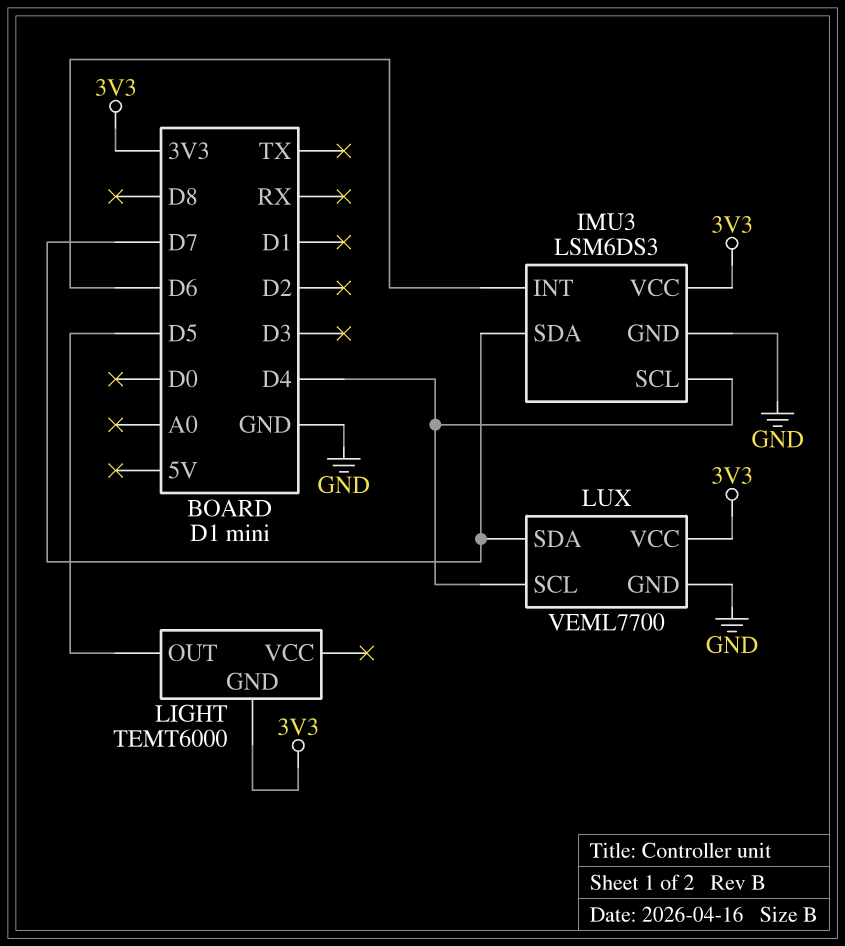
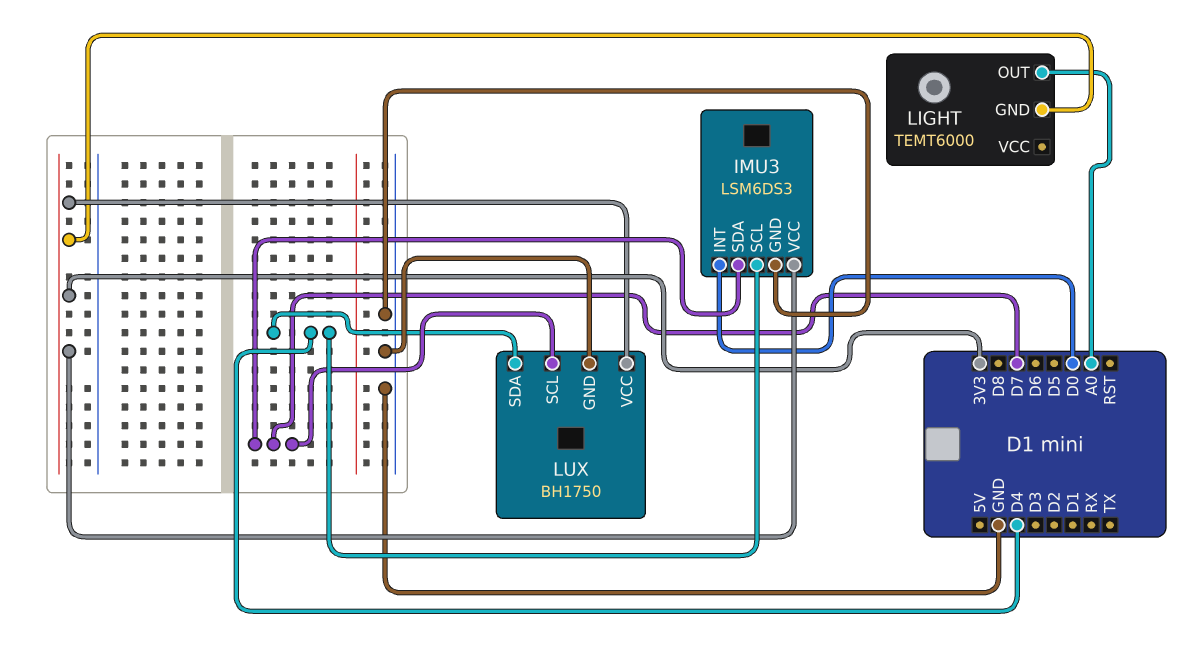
IMU3 pin INT: D6 -> D0
LIGHT pin OUT: D5 -> A0
LUX: VEML7700 -> BH1750
LUX pin SCL: D4 -> D7
LUX pin SDA: D7 -> D4

